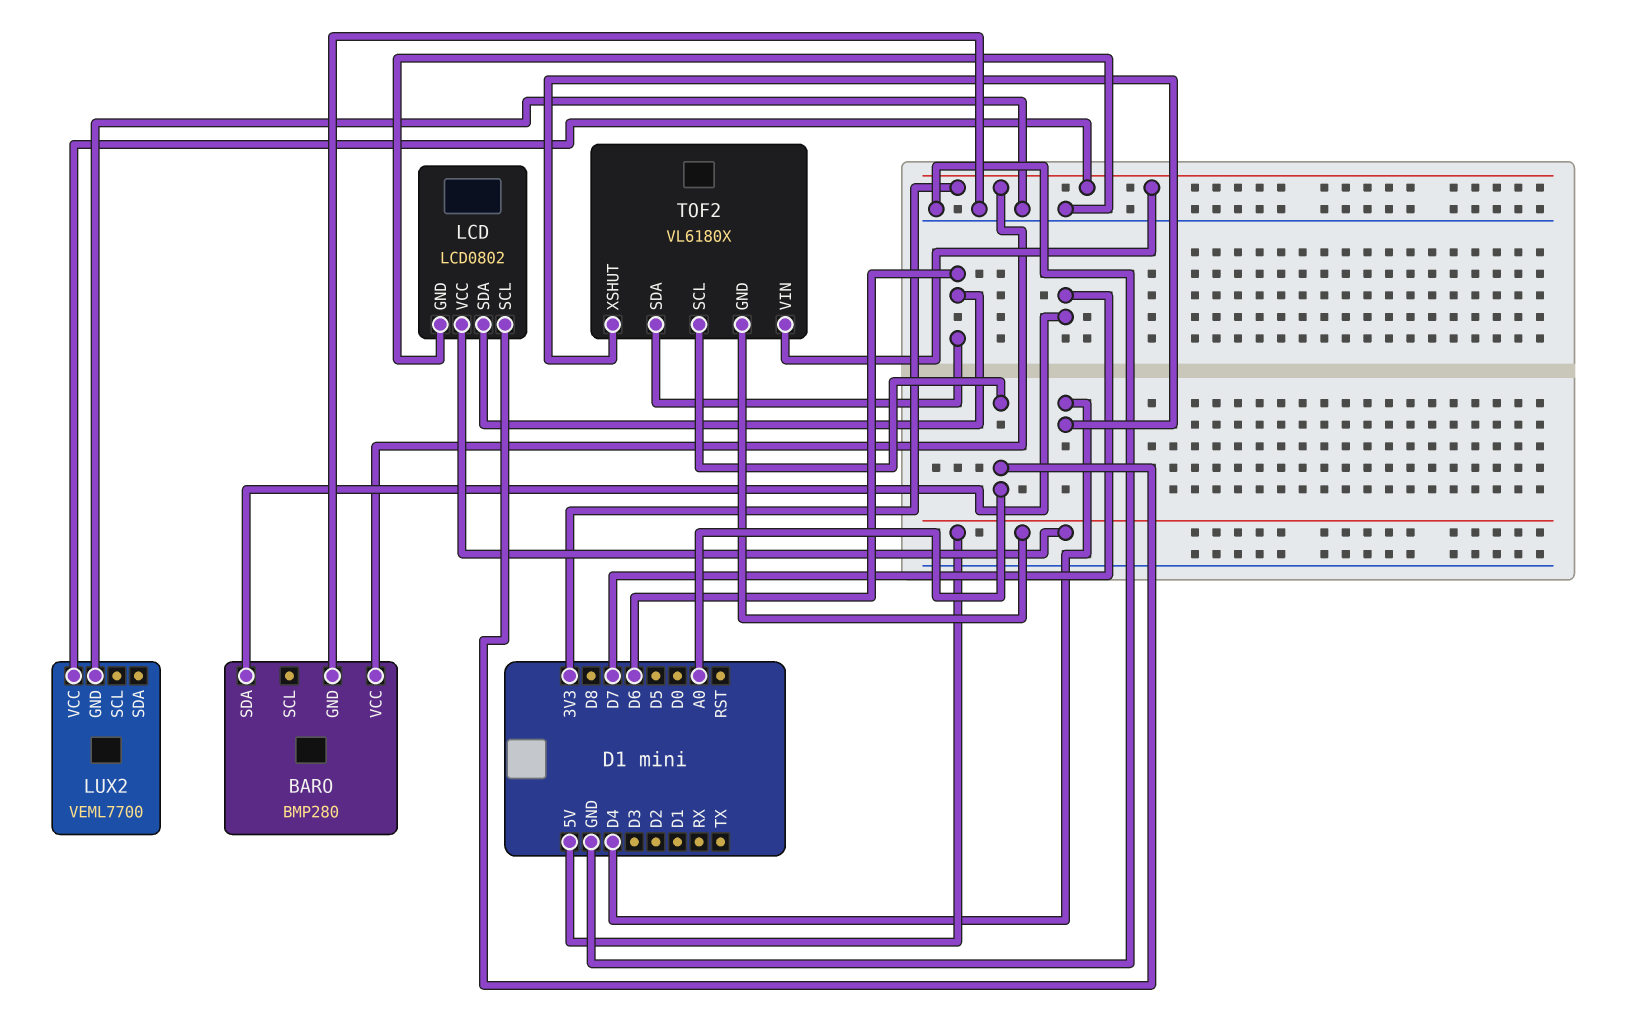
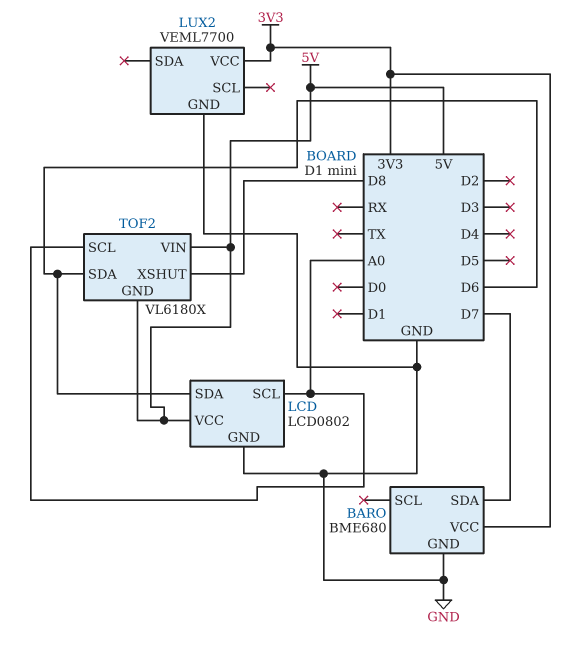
BARO: BMP280 -> BME680
TOF2 pin VIN: 3V3 -> 5V
TOF2 pin XSHUT: D4 -> D8

